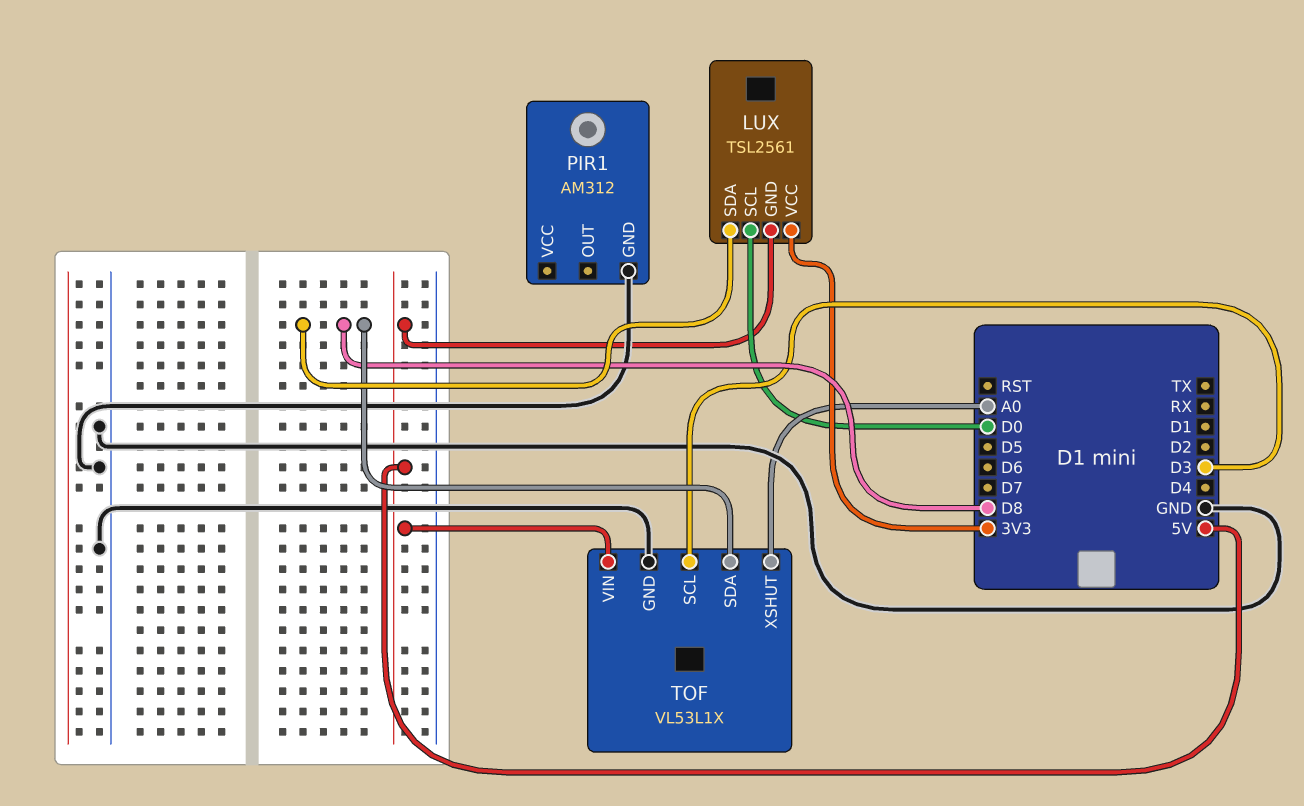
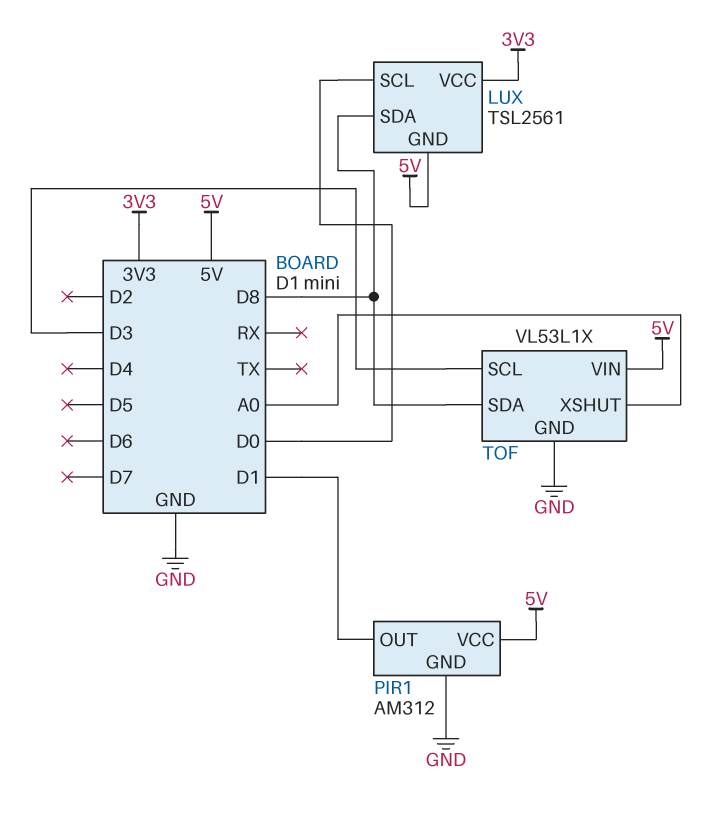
PIR1 pin OUT: none -> D1
PIR1 pin VCC: none -> 5V

